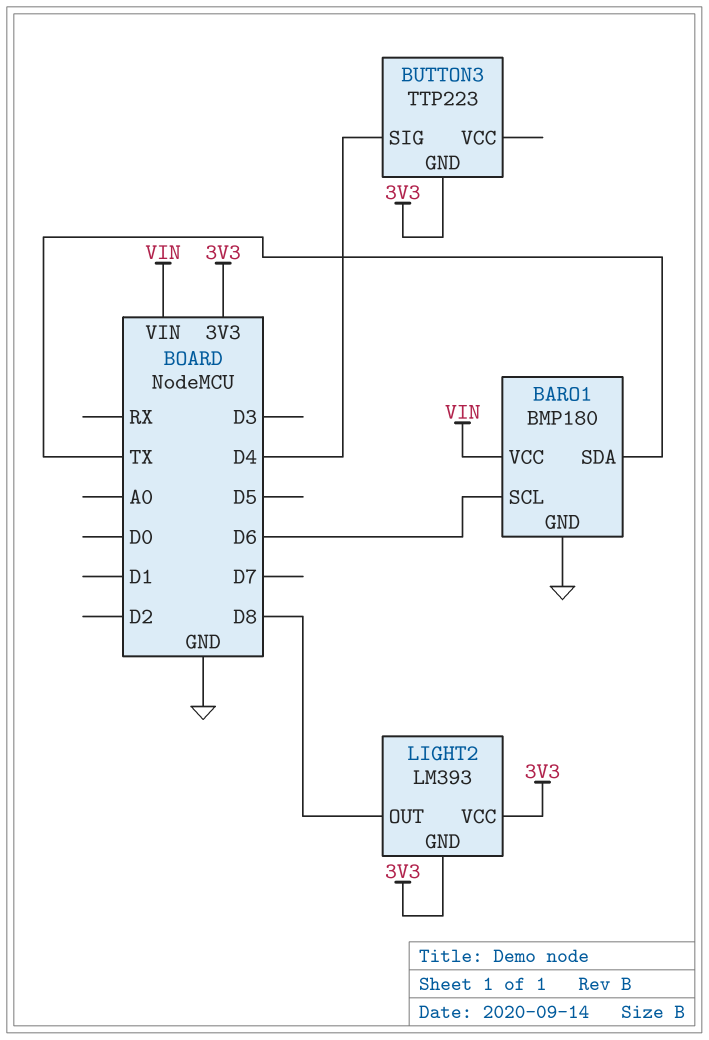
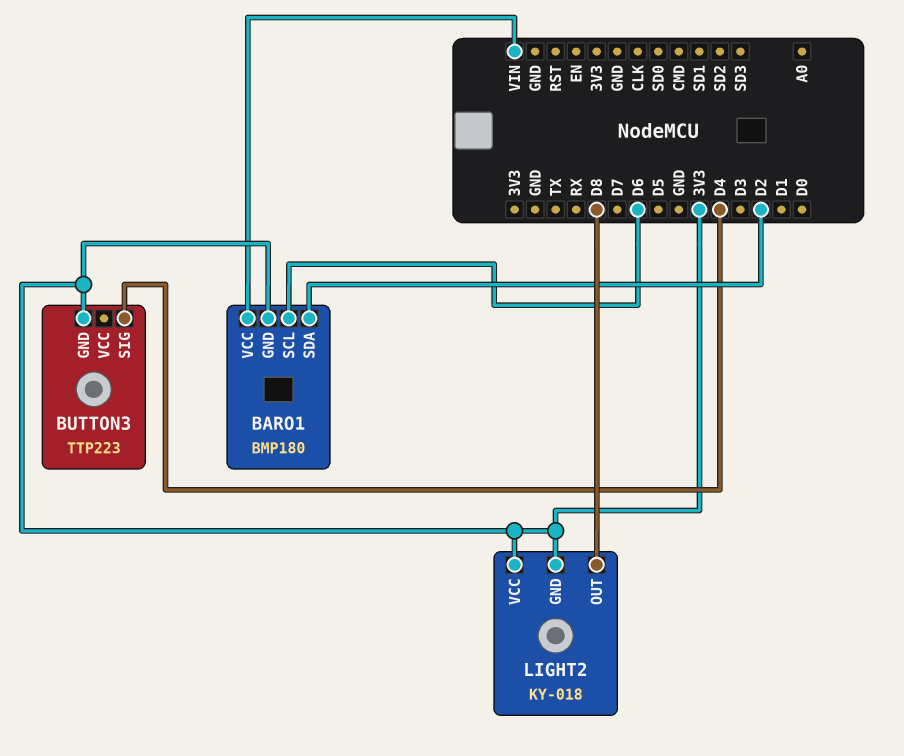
BARO1 pin GND: GND -> 3V3
BARO1 pin SDA: TX -> D2
LIGHT2: LM393 -> KY-018

